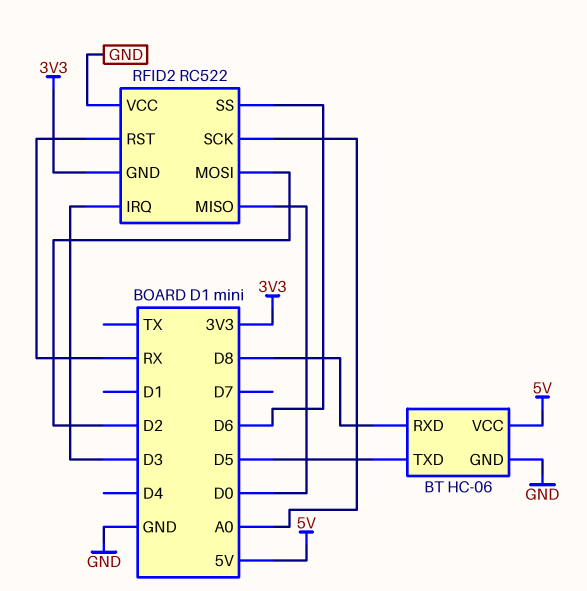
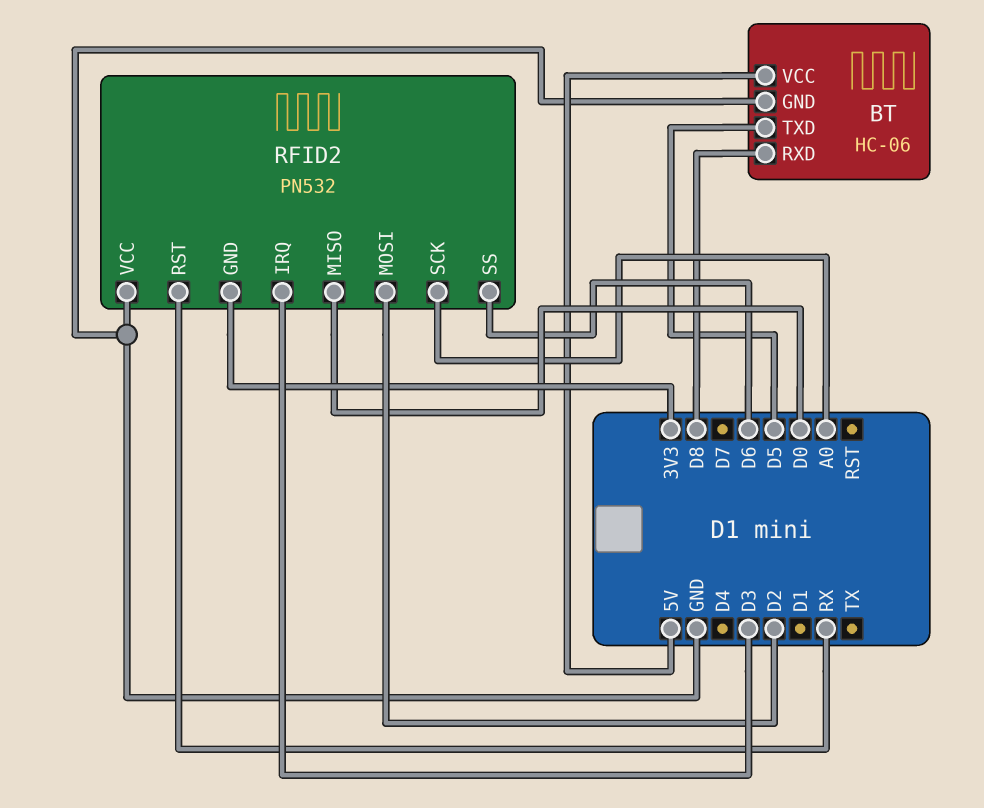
RFID2: RC522 -> PN532

